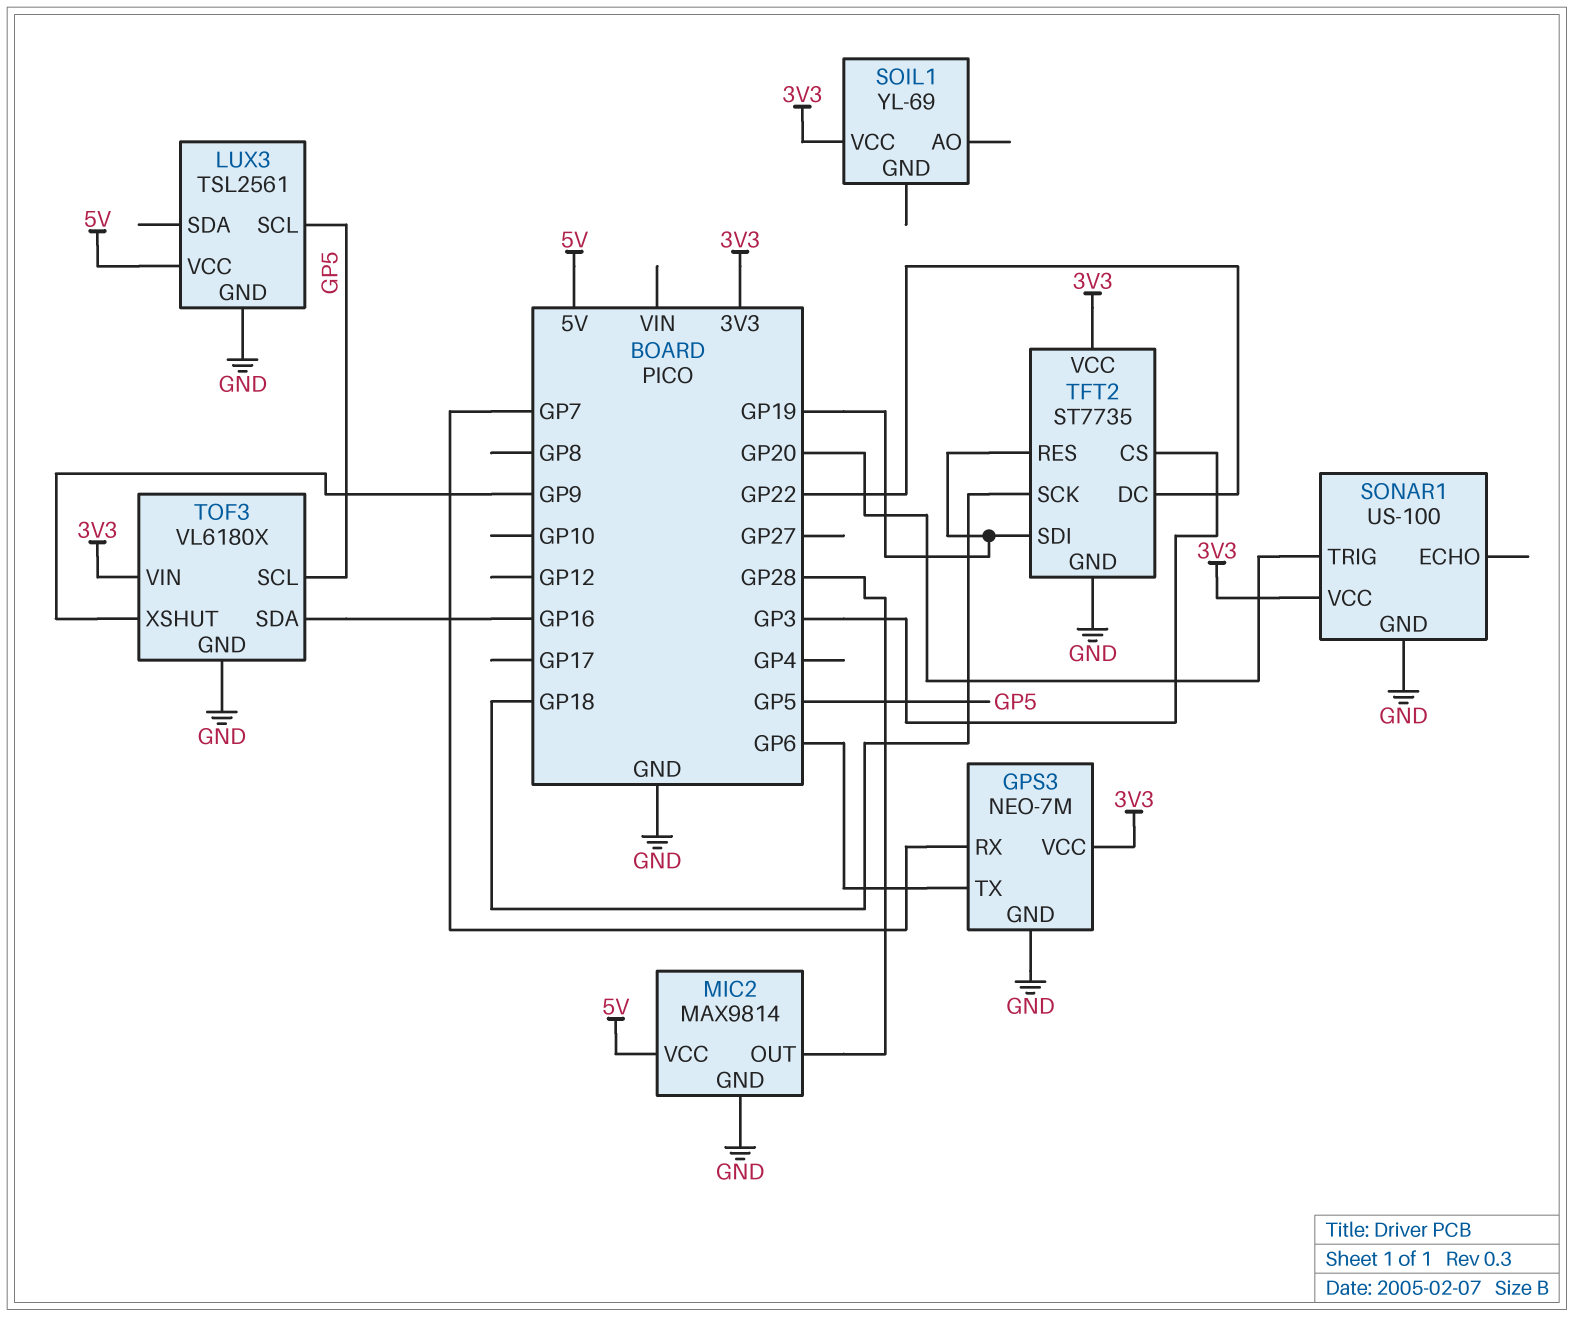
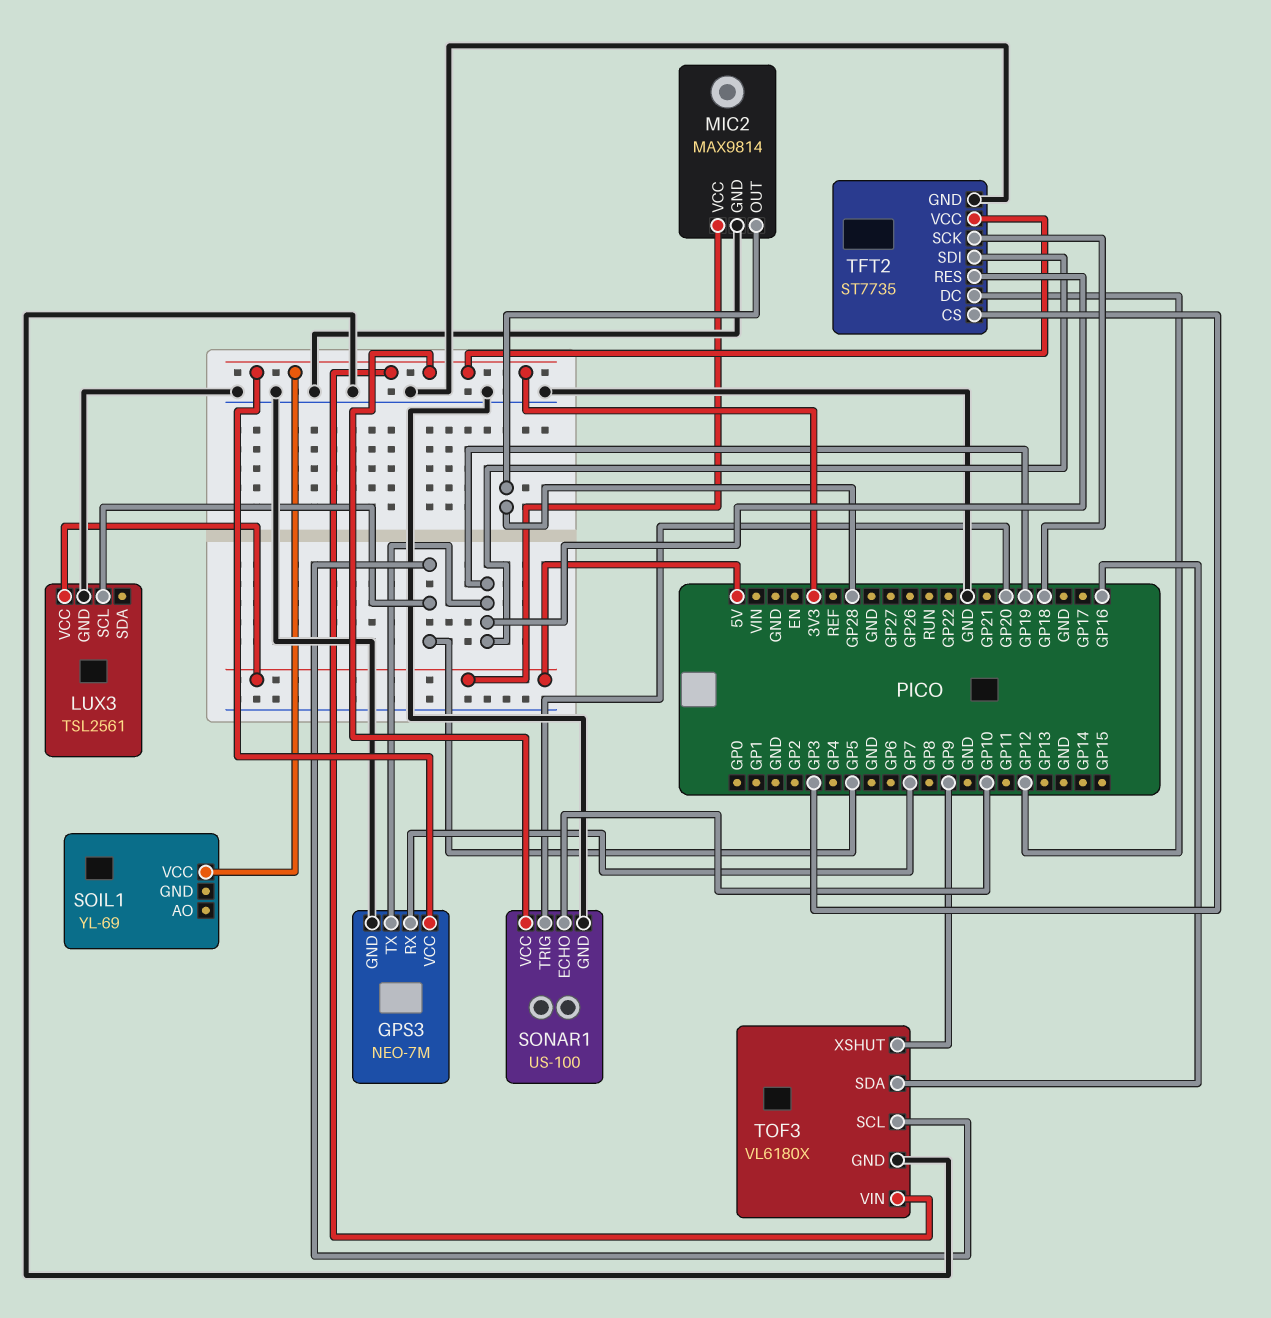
GPS3 pin TX: GP6 -> GP19
SONAR1 pin ECHO: none -> GP10
TFT2 pin DC: GP22 -> GP12

